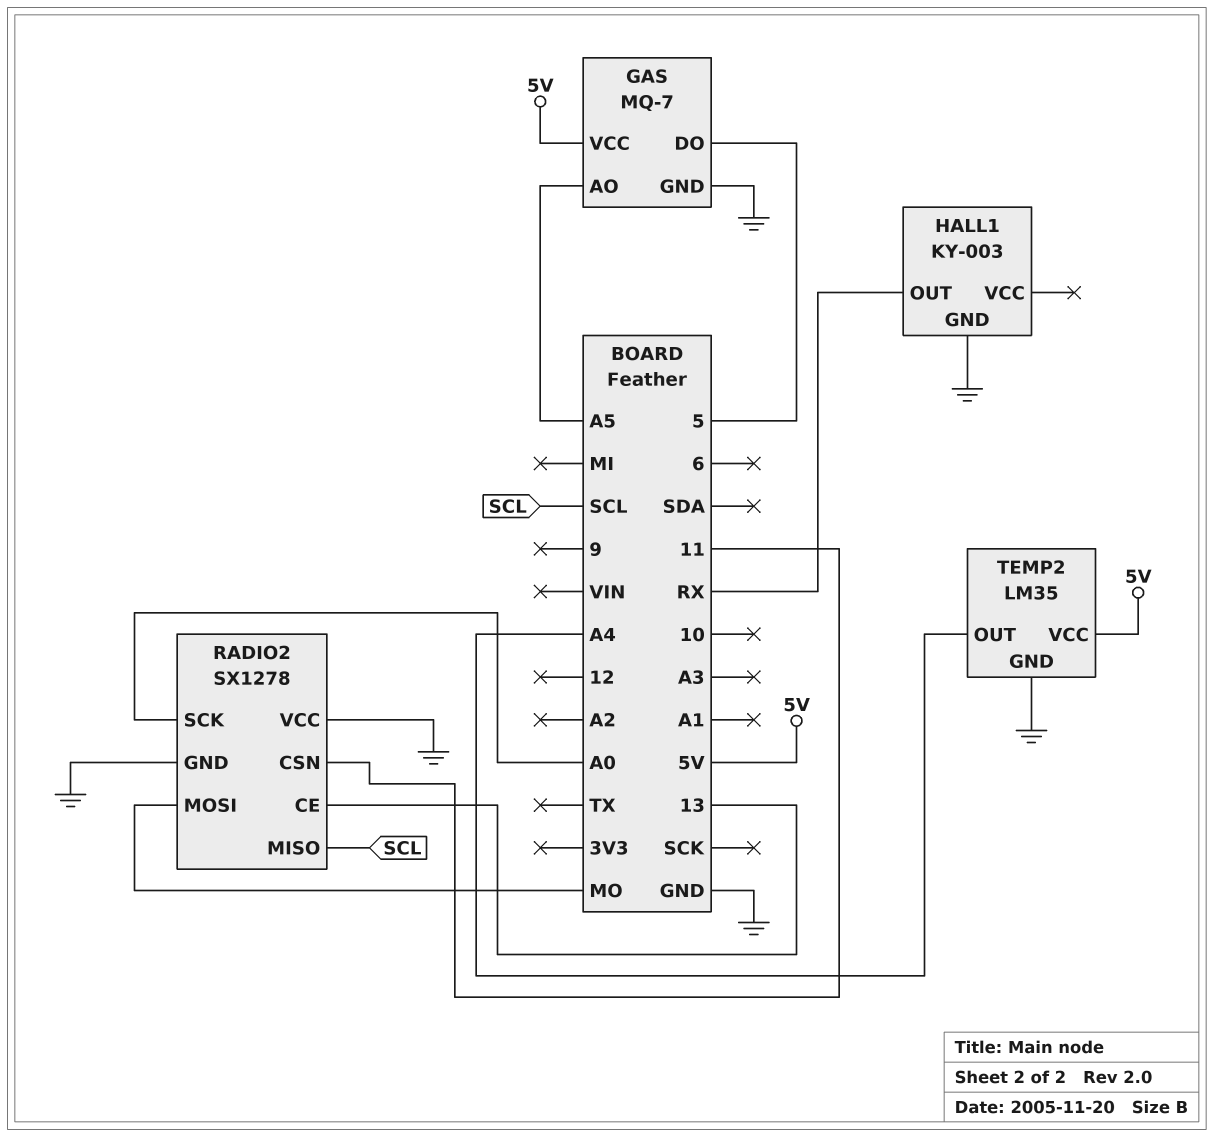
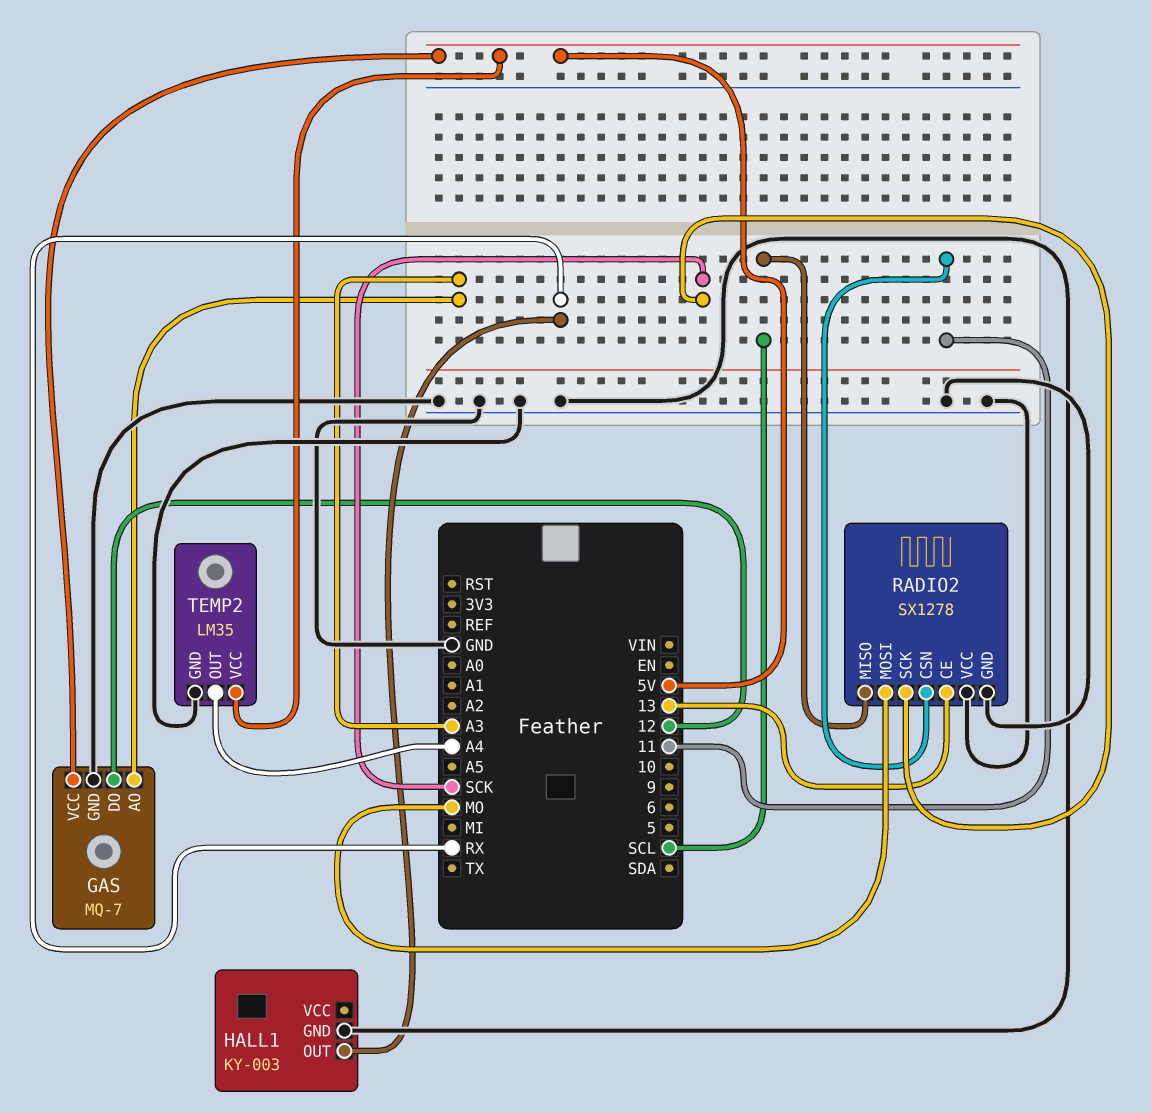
GAS pin AO: A5 -> A3
GAS pin DO: 5 -> 12
RADIO2 pin SCK: A0 -> SCK

